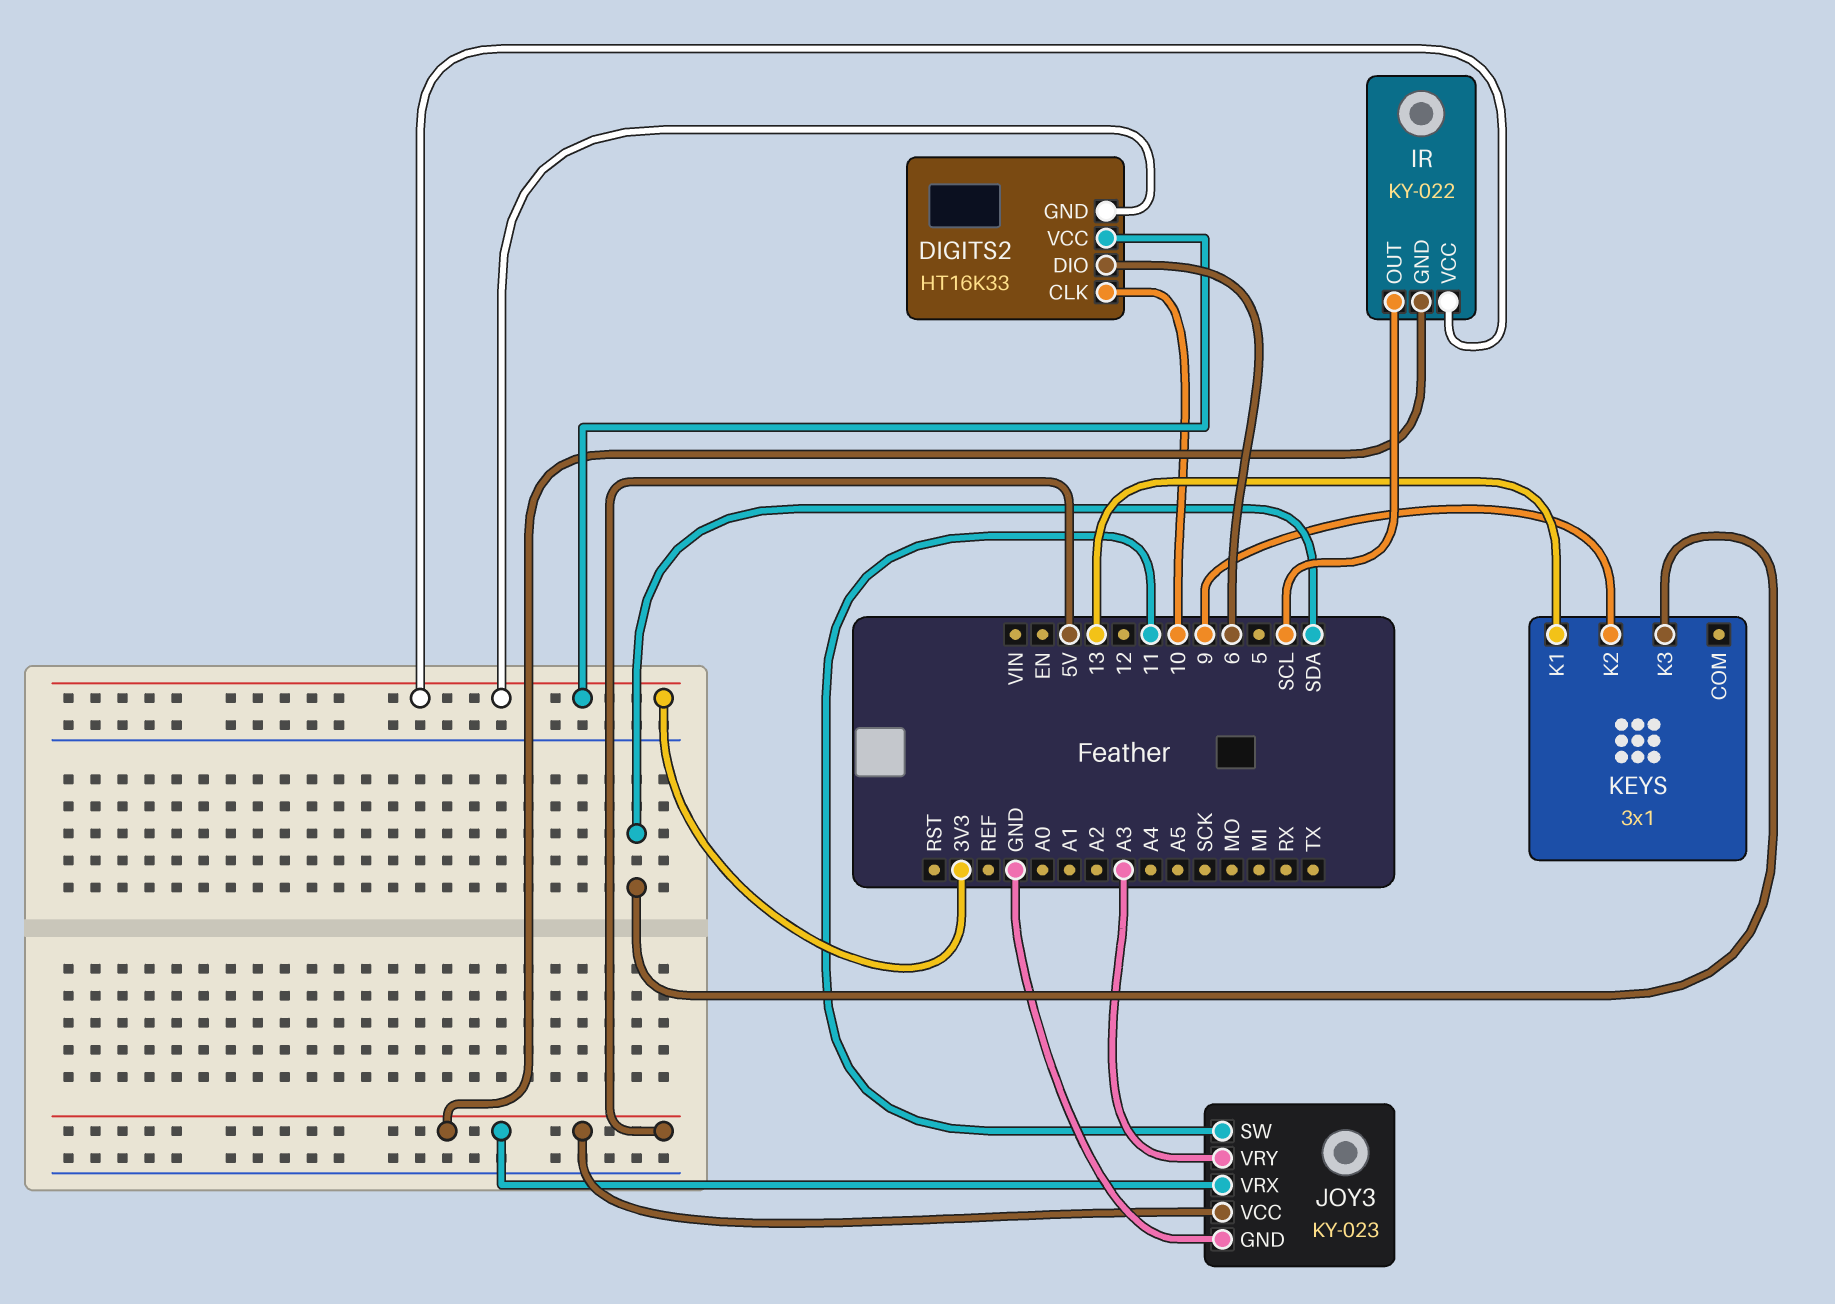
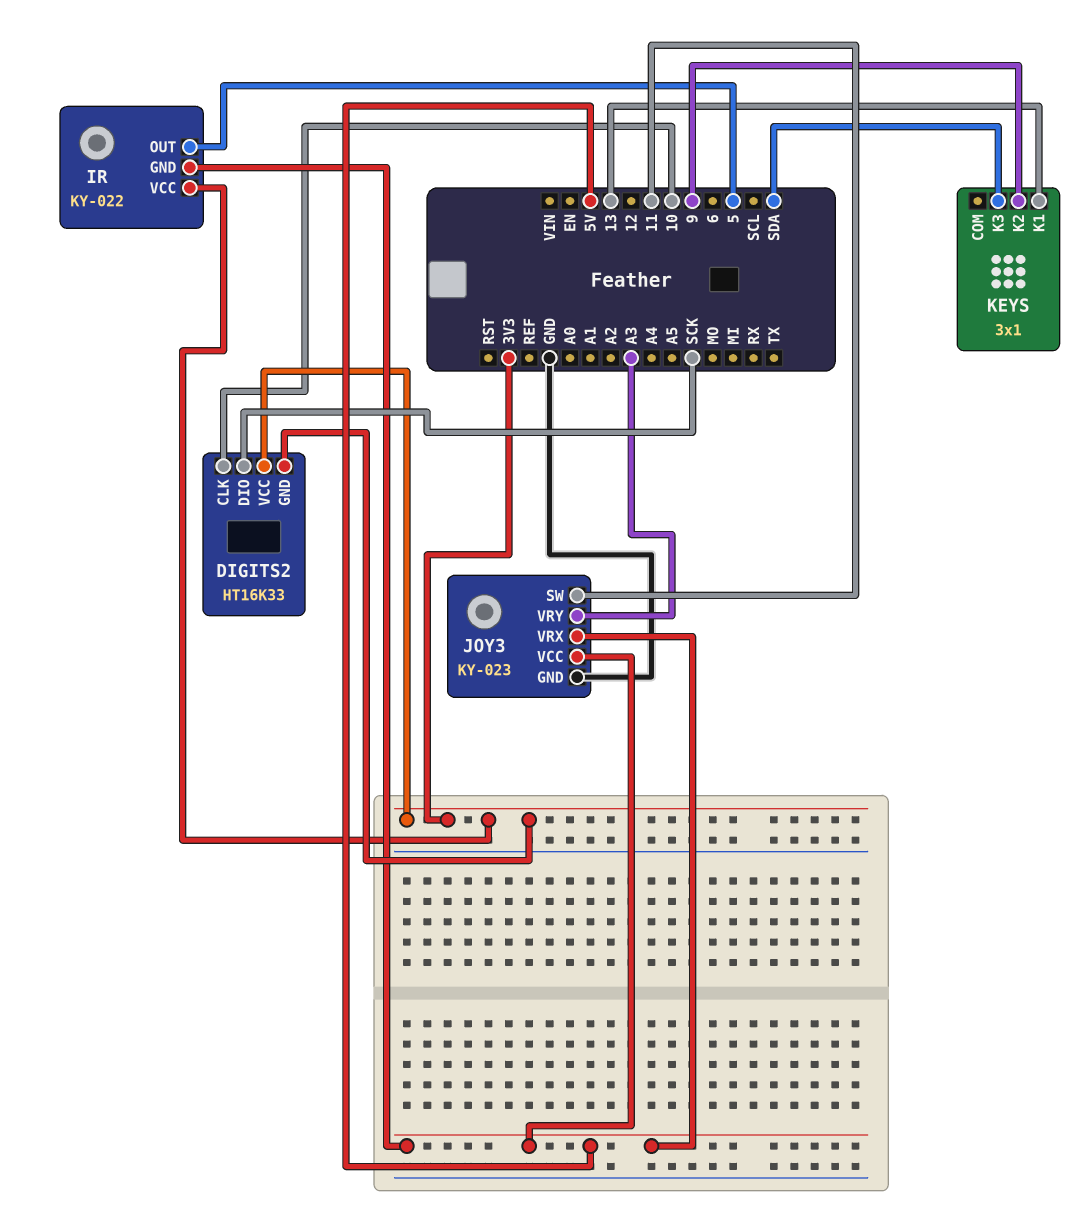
DIGITS2 pin DIO: 6 -> SCK
IR pin OUT: SCL -> 5

